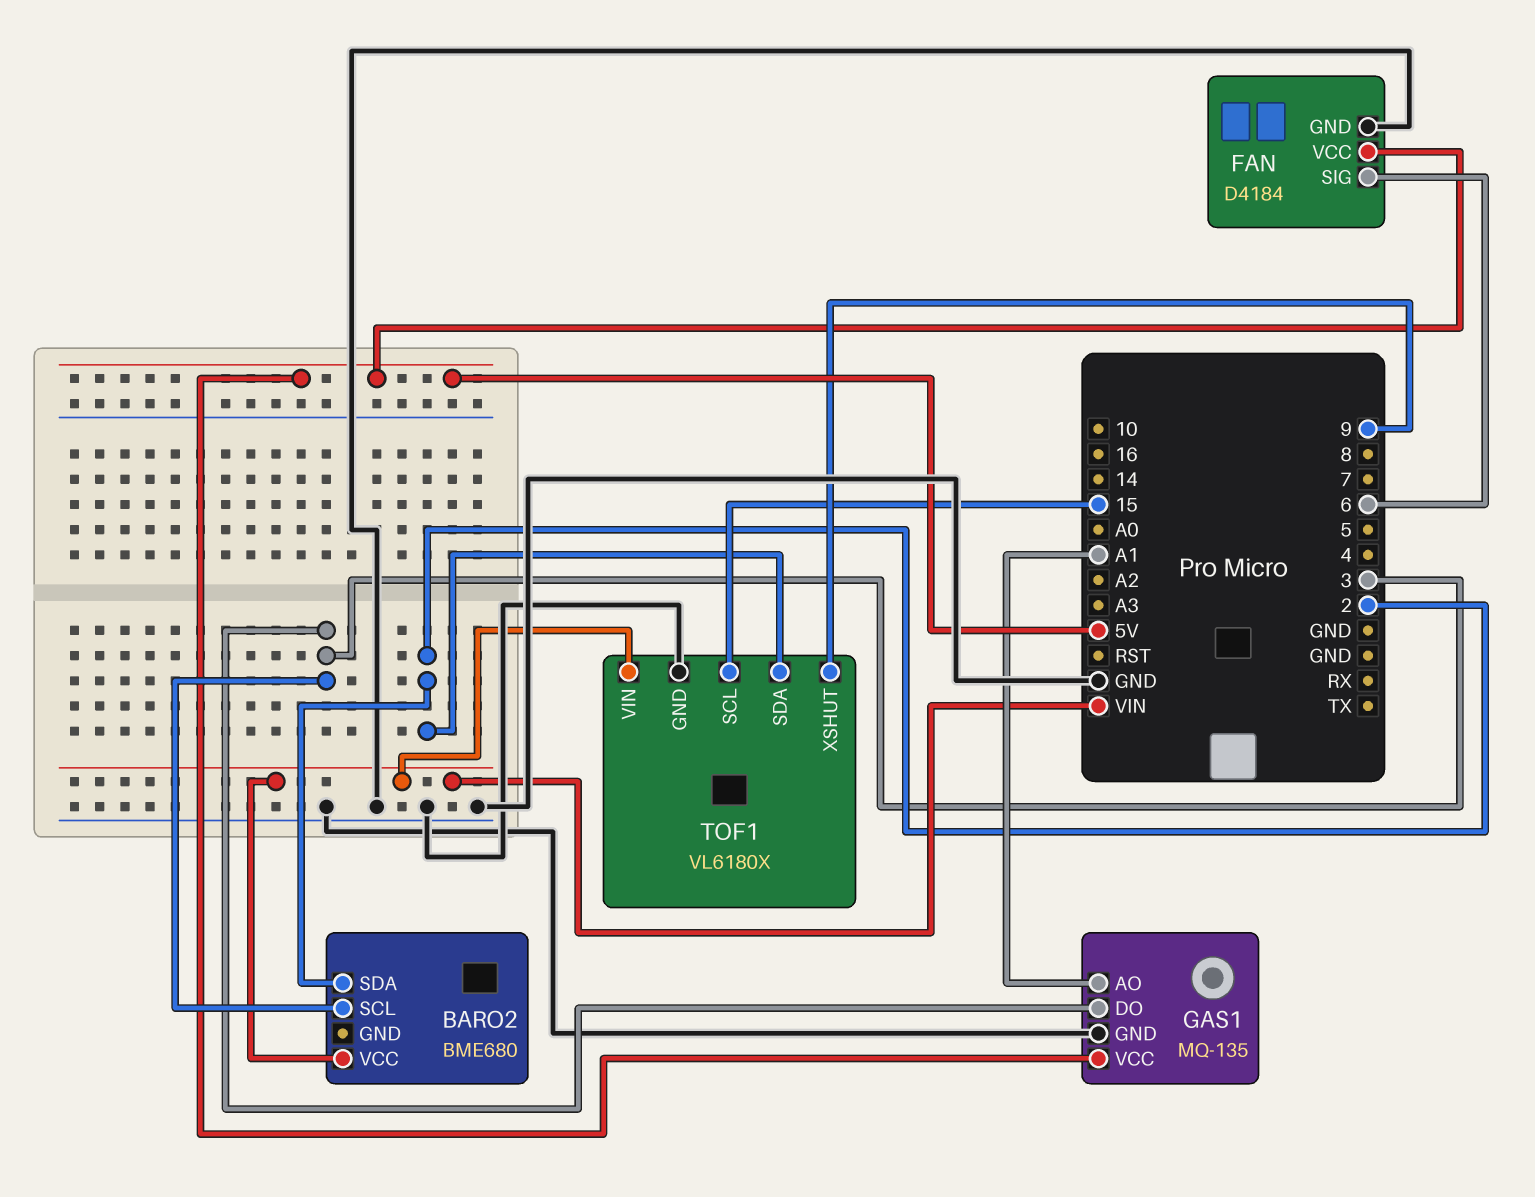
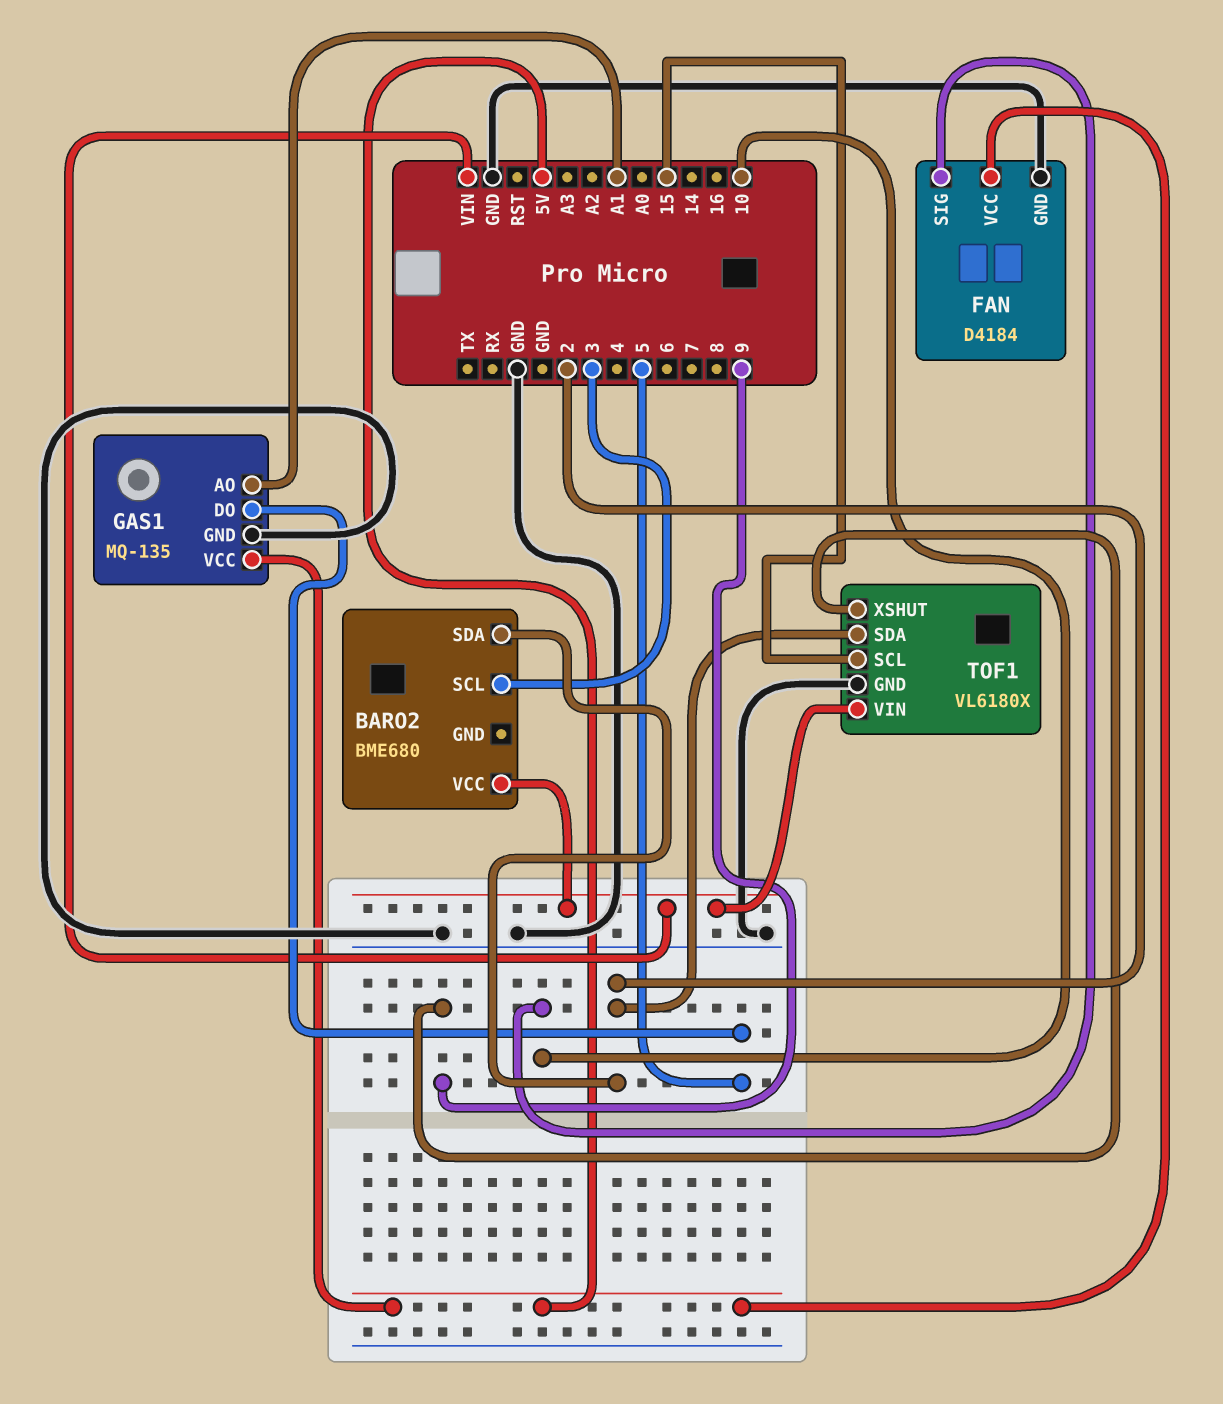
FAN pin SIG: 6 -> 10
GAS1 pin DO: 3 -> 5

